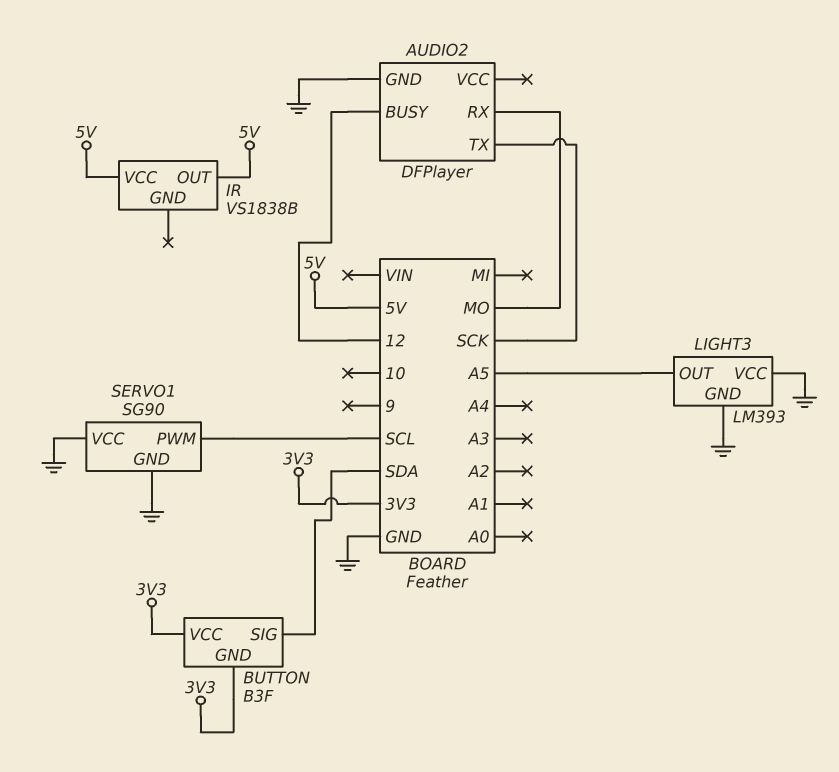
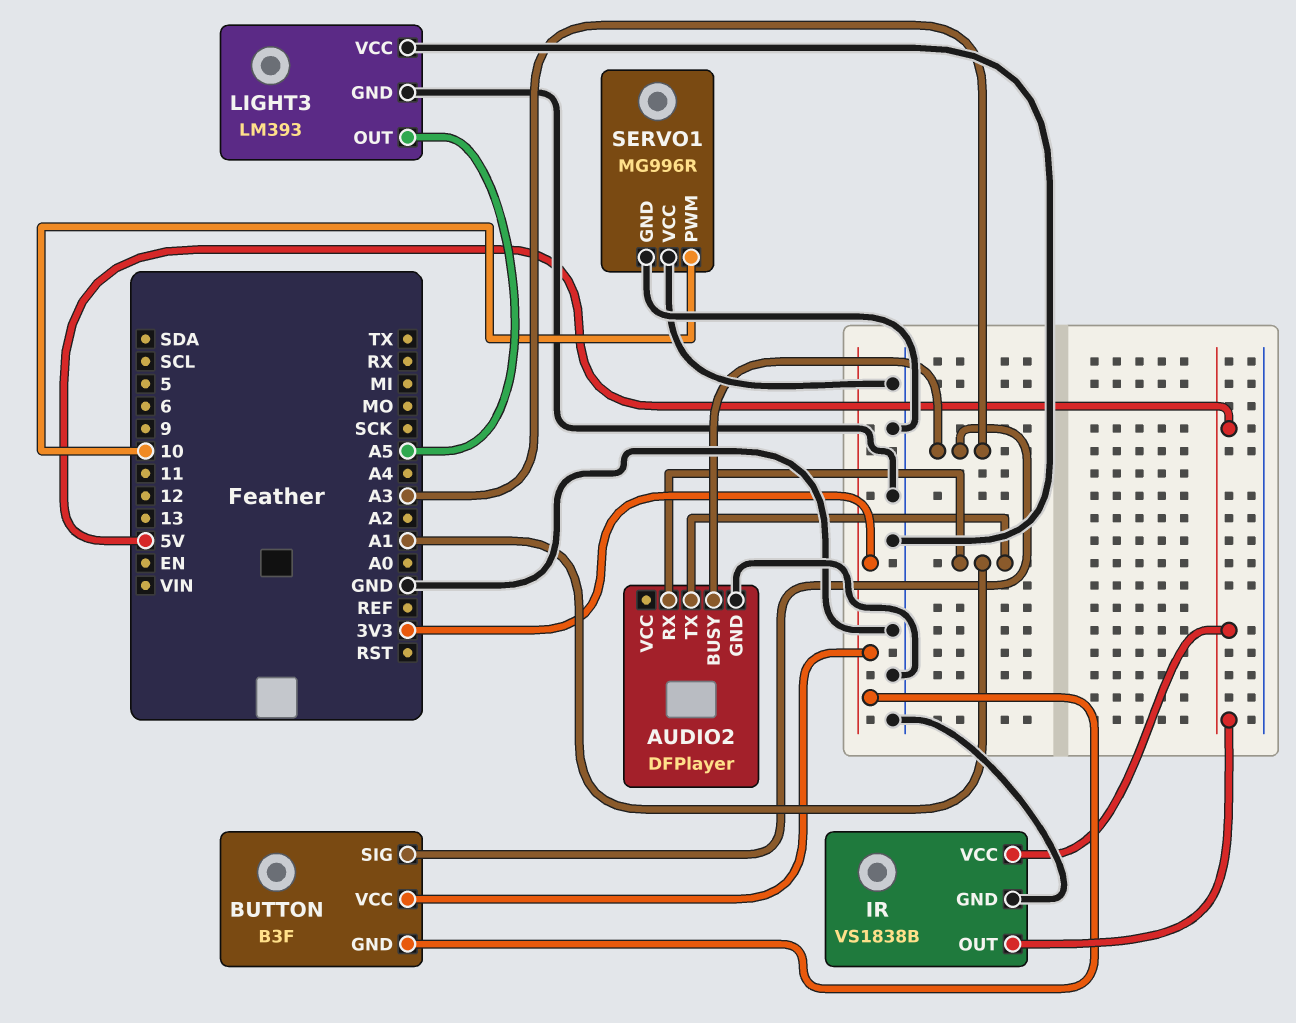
AUDIO2 pin BUSY: 12 -> A3
AUDIO2 pin RX: MO -> A1
AUDIO2 pin TX: SCK -> A1
BUTTON pin SIG: SDA -> A3
IR pin GND: none -> GND
SERVO1: SG90 -> MG996R
SERVO1 pin PWM: SCL -> 10

